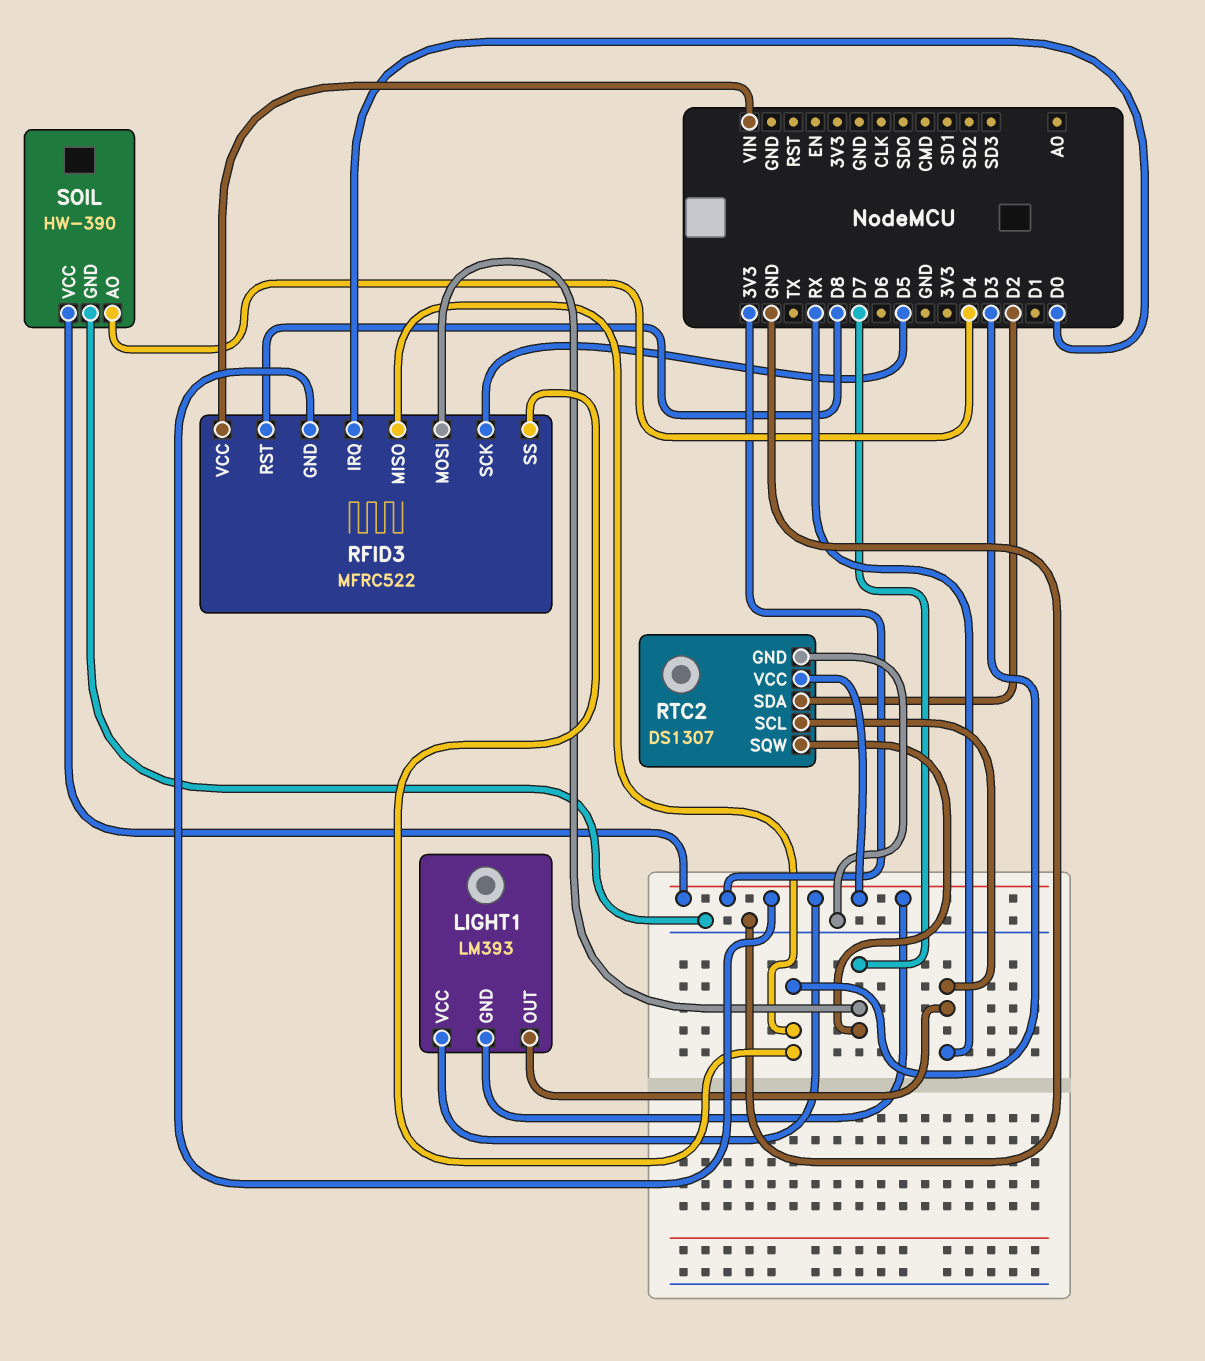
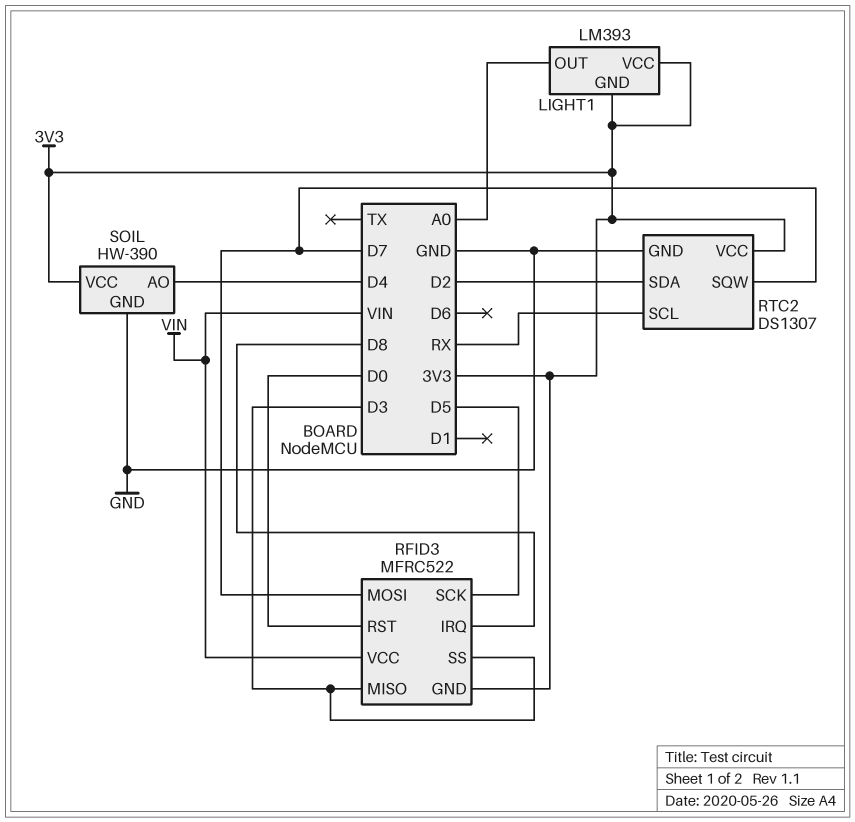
LIGHT1 pin OUT: RX -> A0
RFID3 pin IRQ: D0 -> D8
RFID3 pin RST: D8 -> D0

